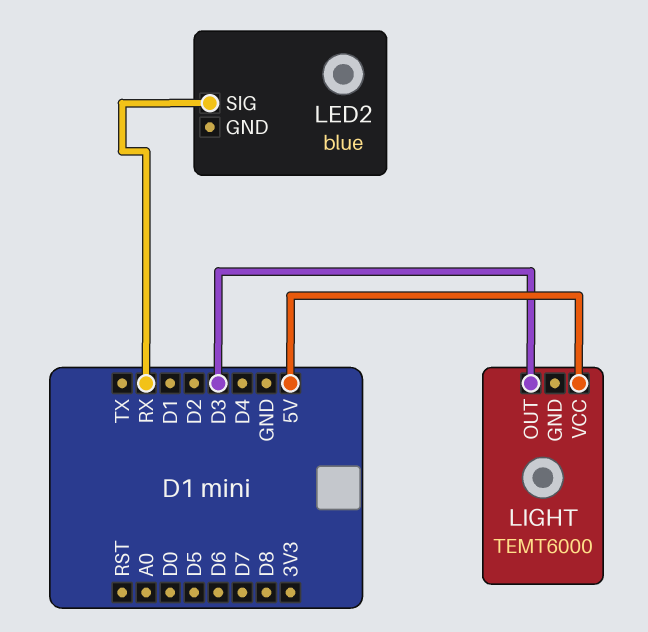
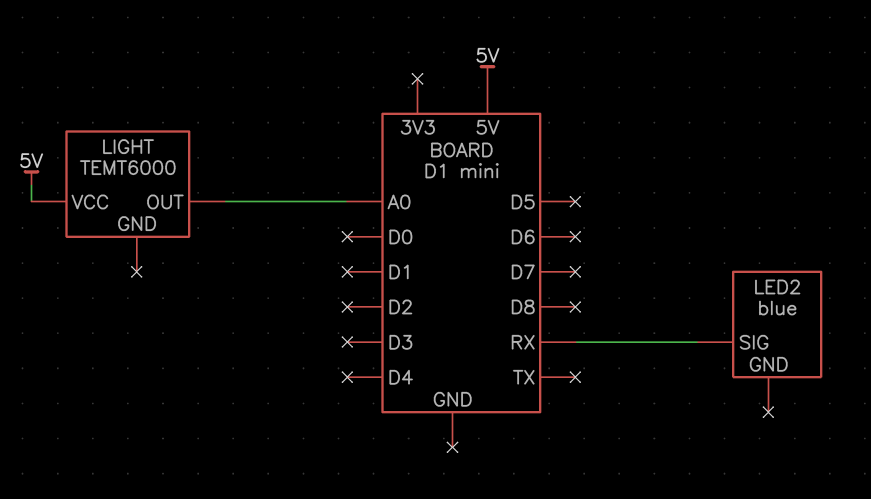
LIGHT pin OUT: D3 -> A0

